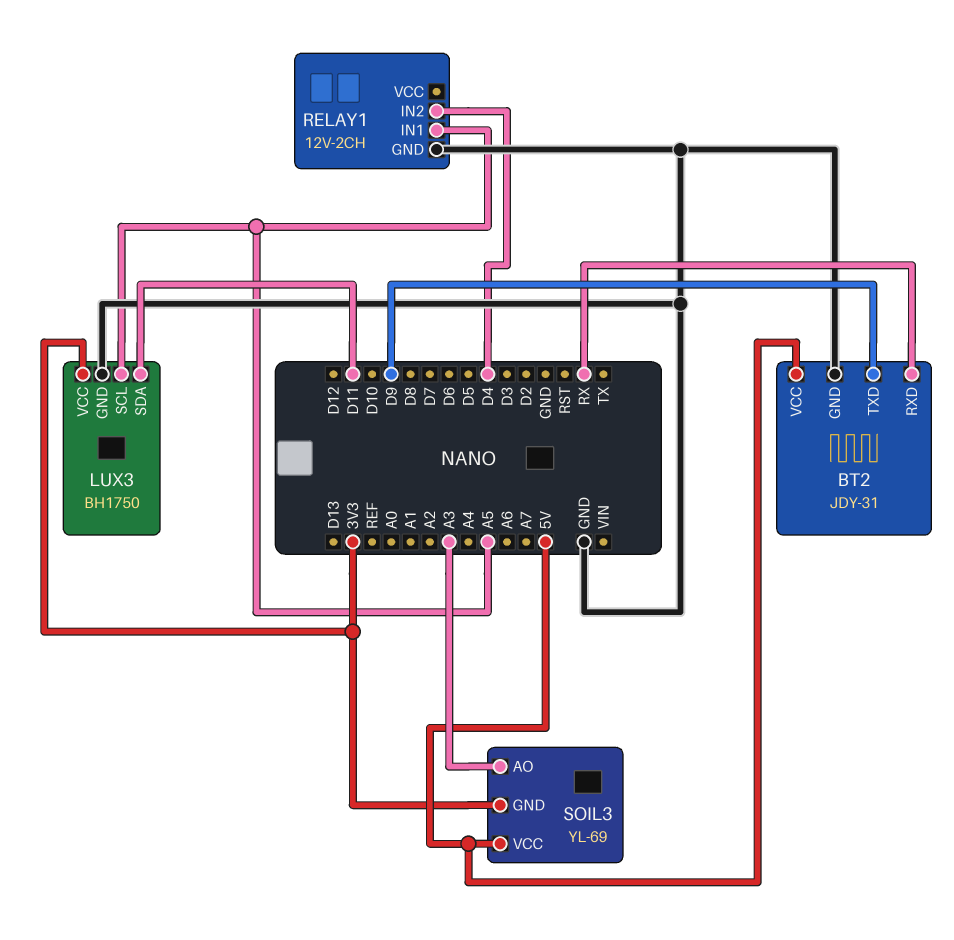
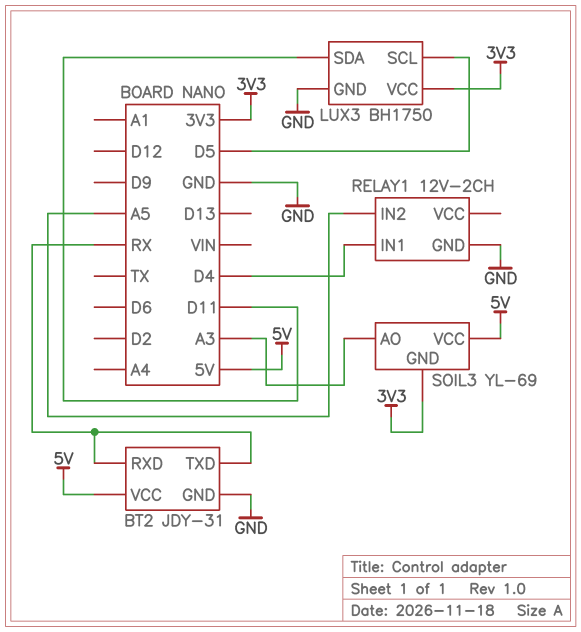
BT2 pin TXD: D9 -> RX
LUX3 pin SCL: A5 -> D5
RELAY1 pin IN1: A5 -> D4
RELAY1 pin IN2: D4 -> A5

